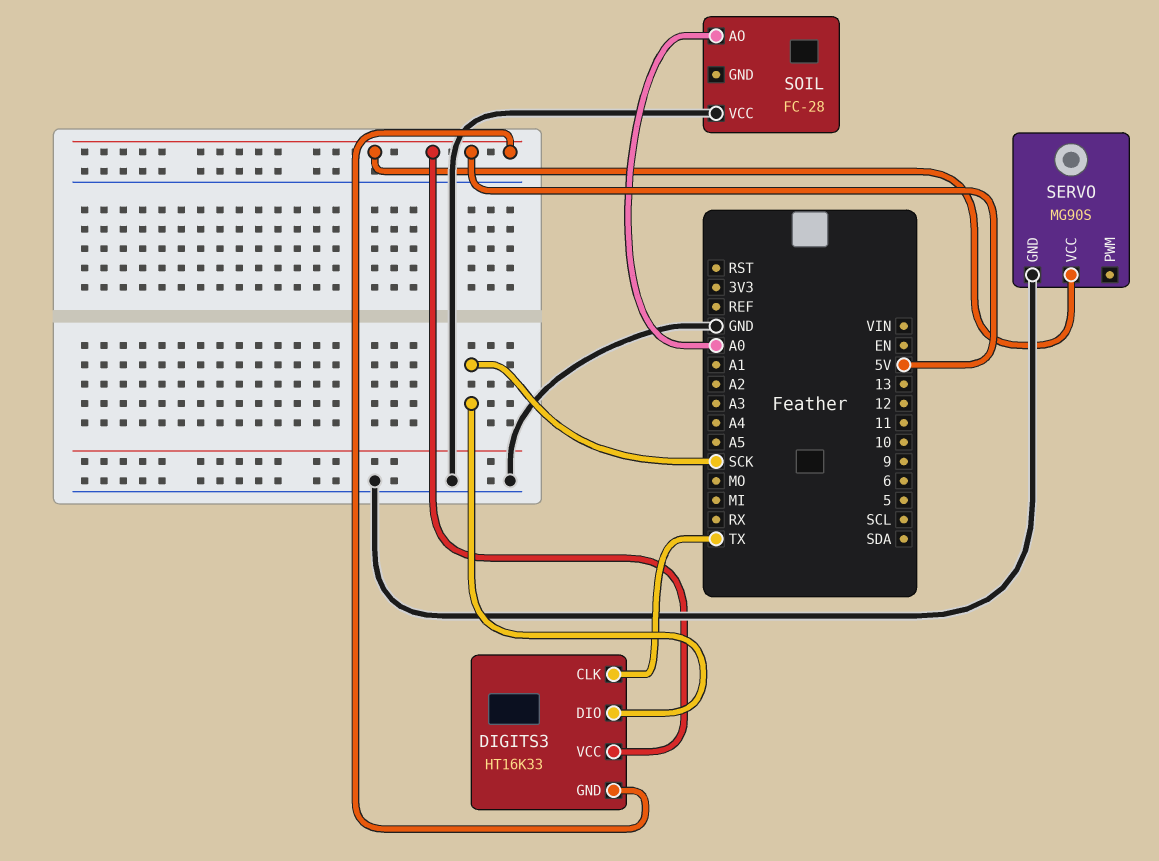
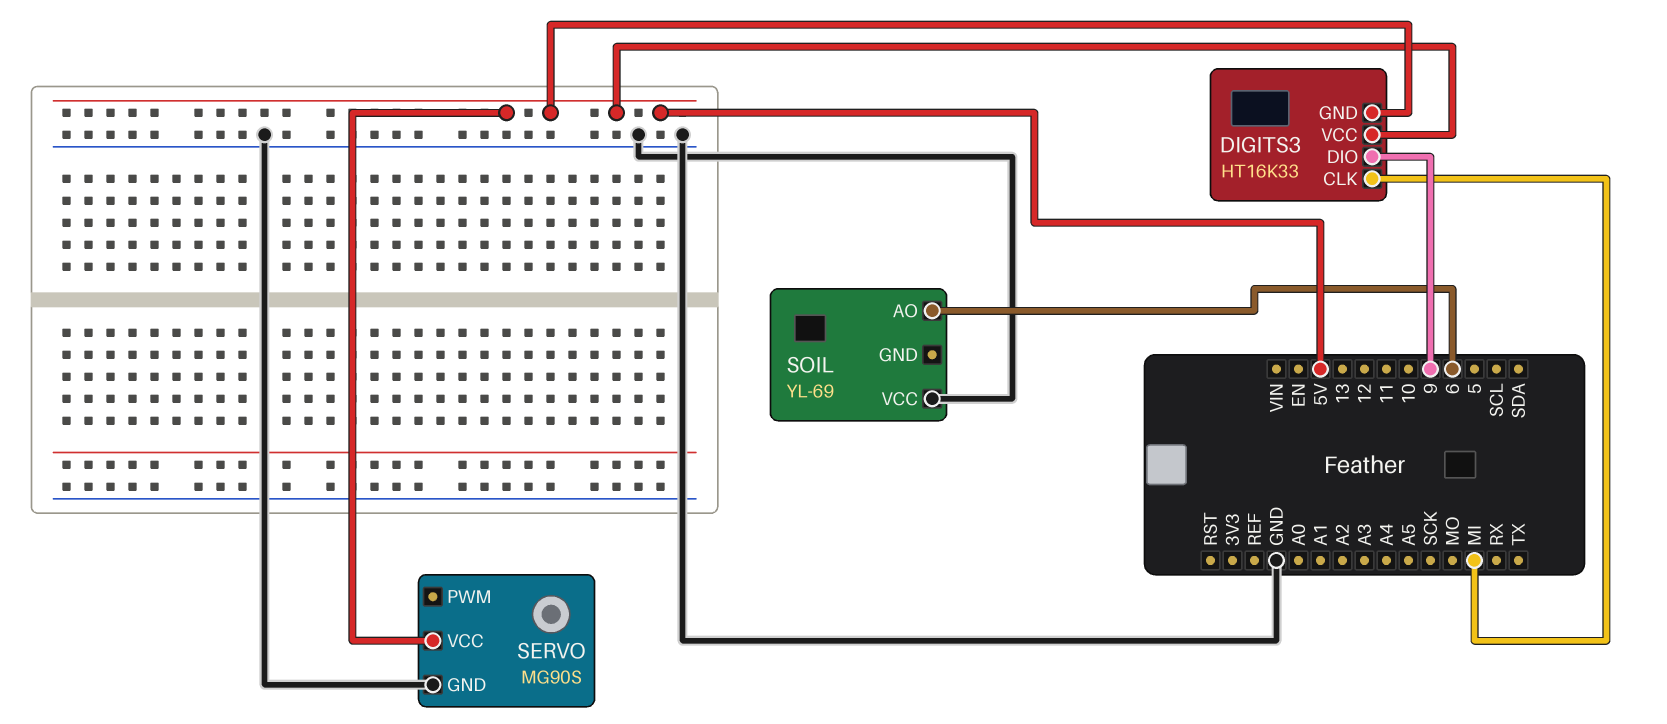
DIGITS3 pin CLK: TX -> MI
DIGITS3 pin DIO: SCK -> 9
SOIL: FC-28 -> YL-69
SOIL pin AO: A0 -> 6

